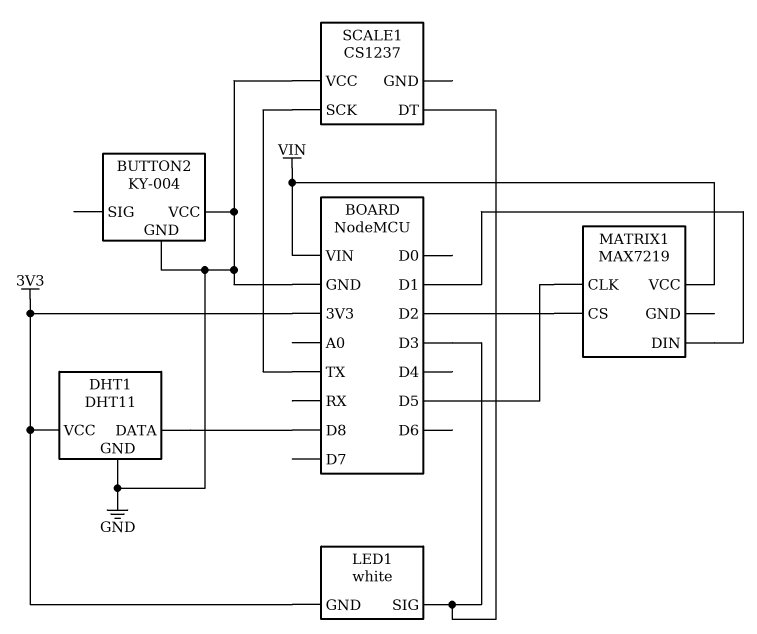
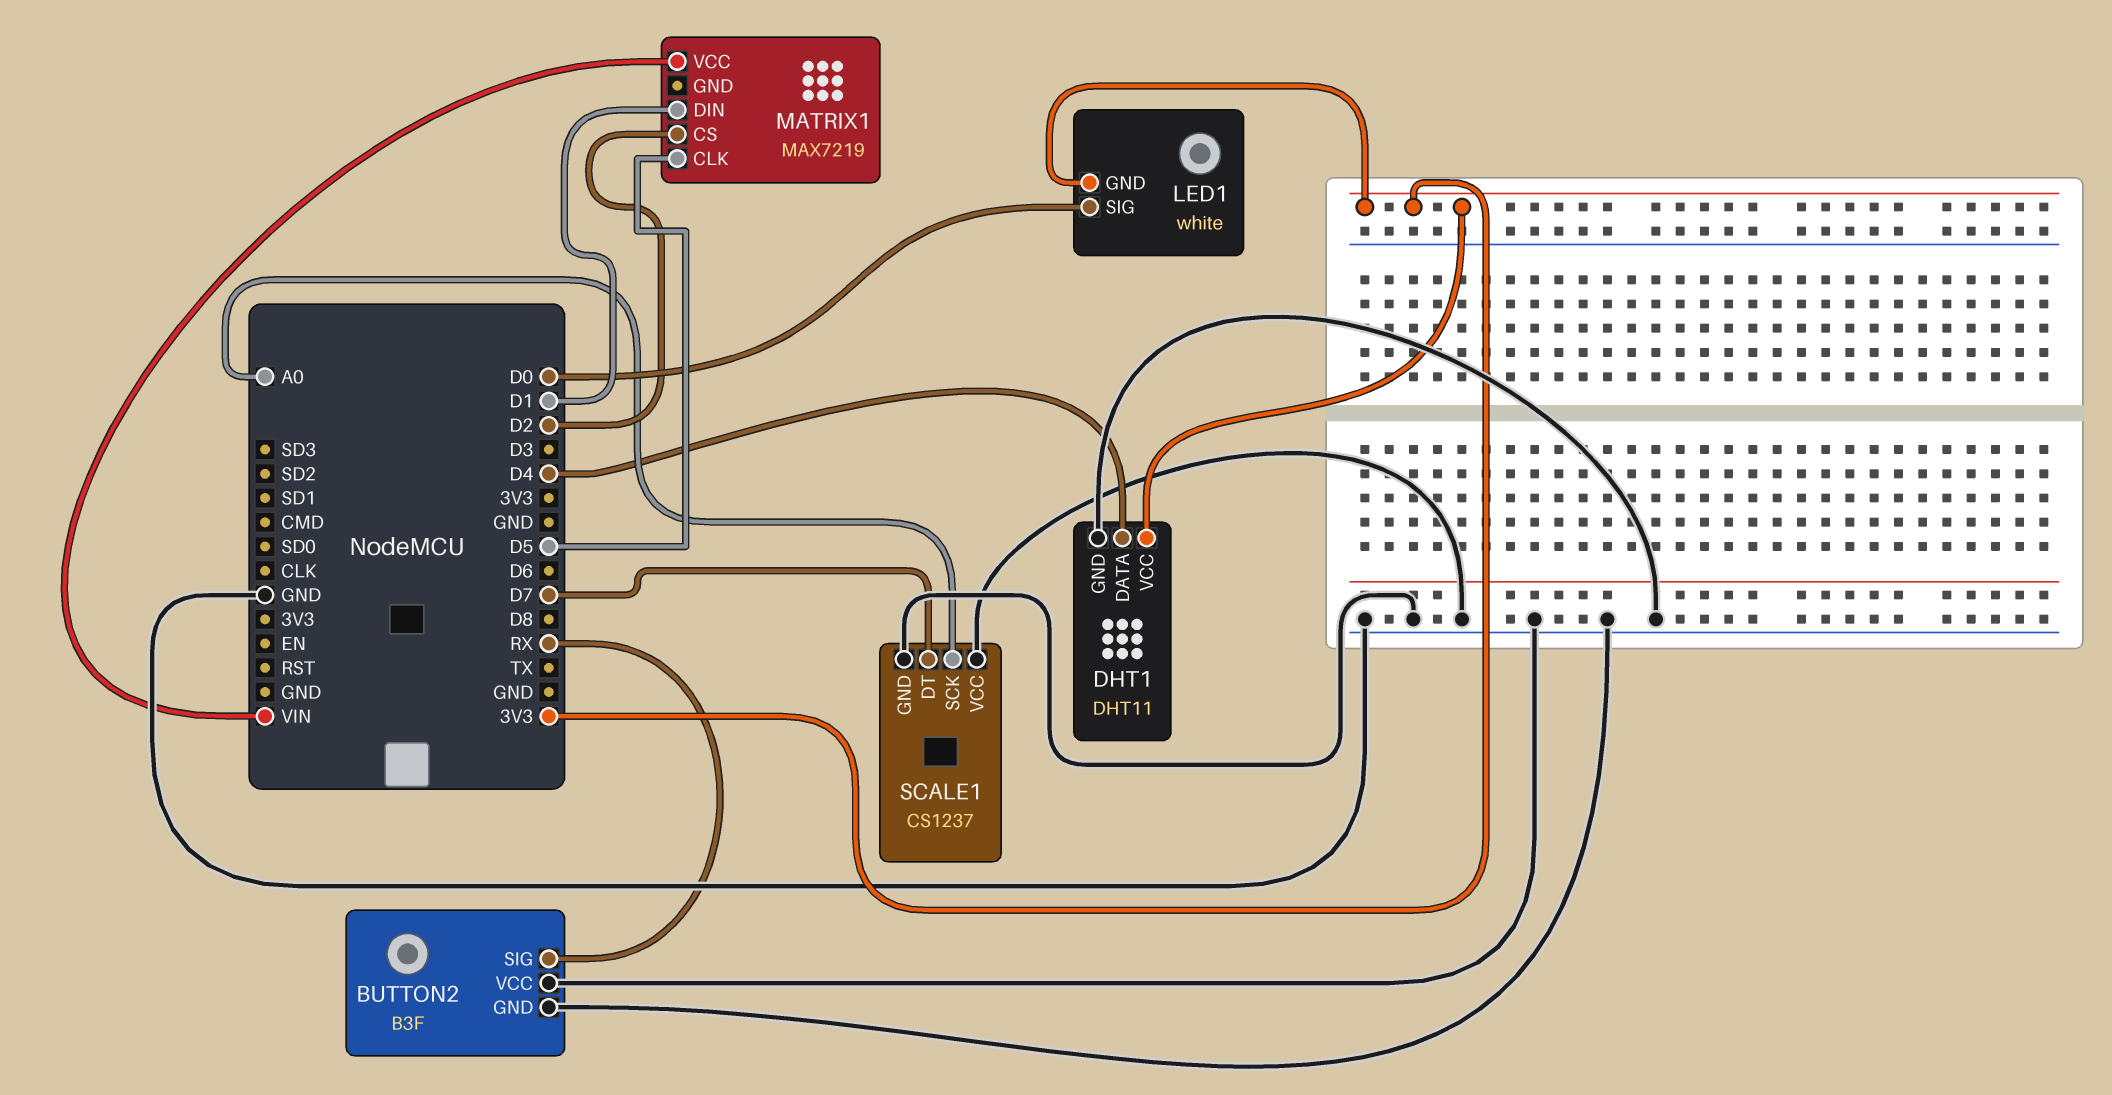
BUTTON2: KY-004 -> B3F
BUTTON2 pin SIG: none -> RX
DHT1 pin DATA: D8 -> D4
LED1 pin SIG: D3 -> D0
SCALE1 pin DT: D3 -> D7
SCALE1 pin GND: none -> GND
SCALE1 pin SCK: TX -> A0

